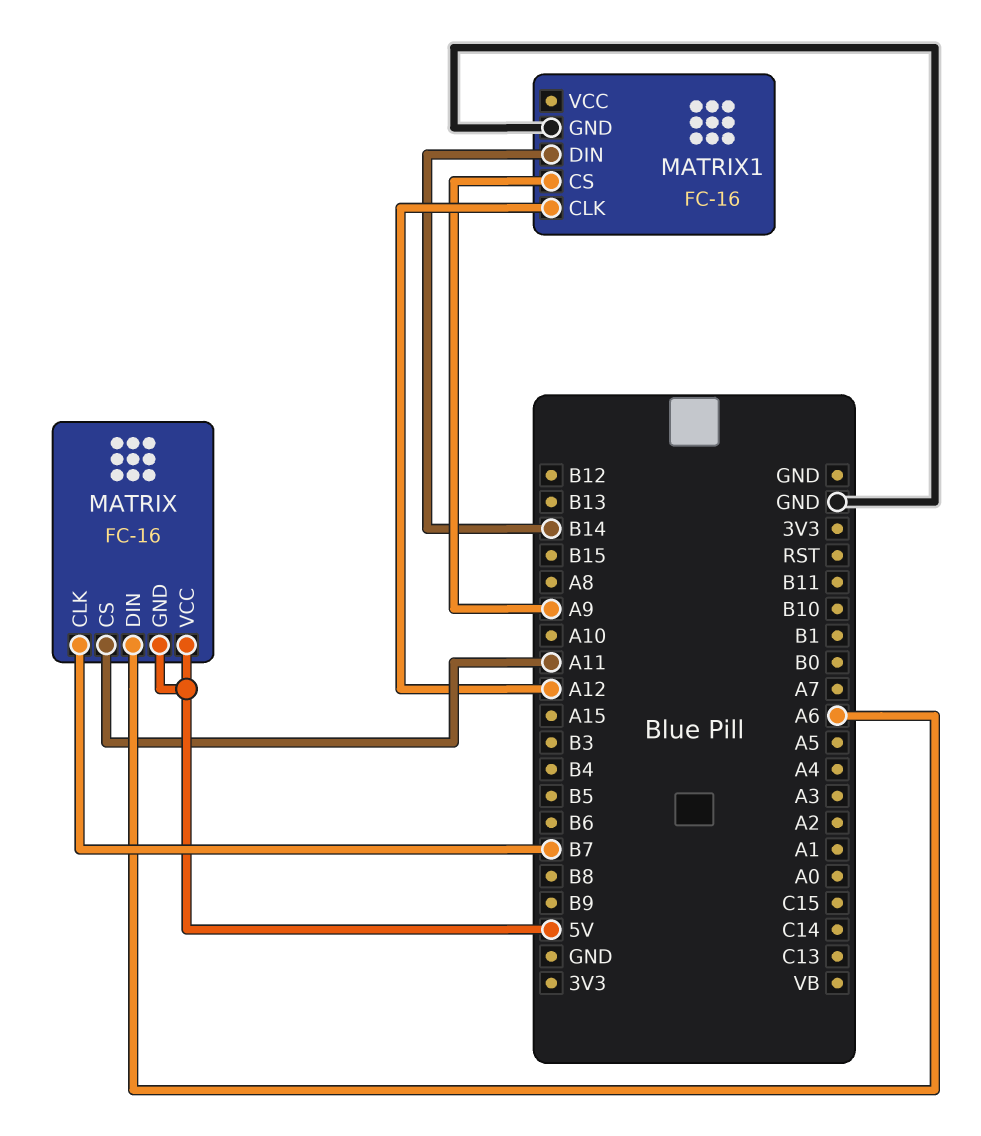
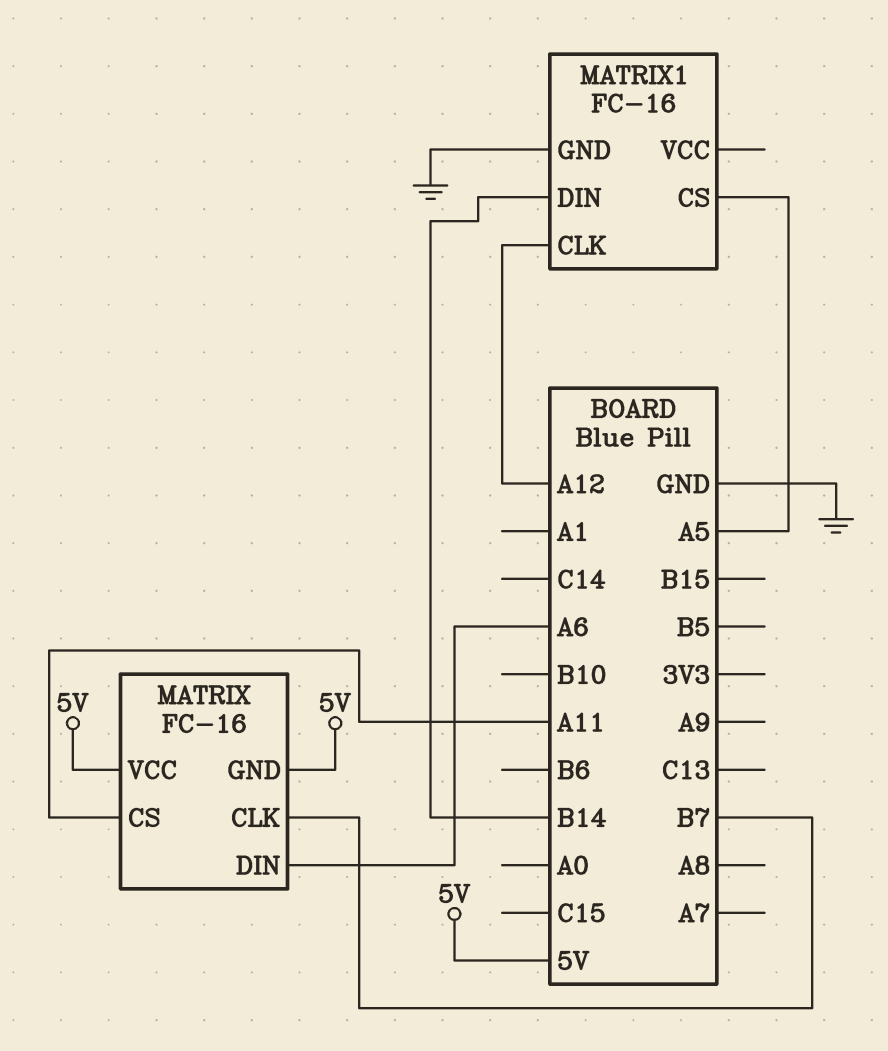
MATRIX1 pin CS: A9 -> A5

